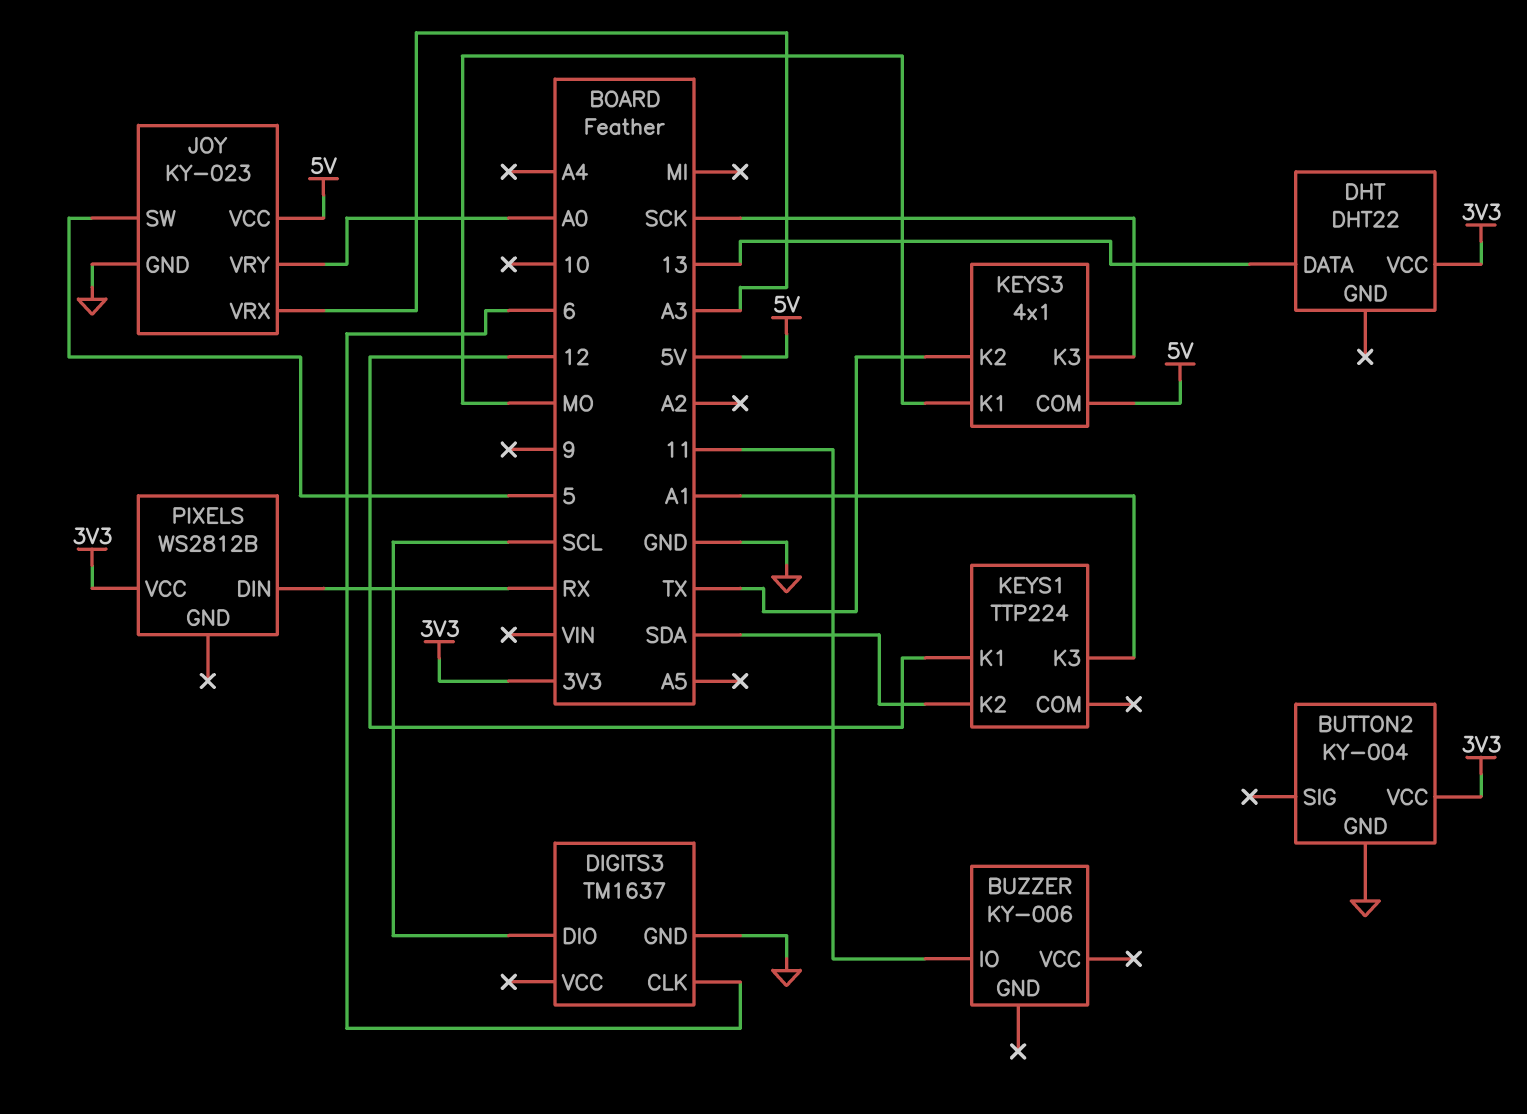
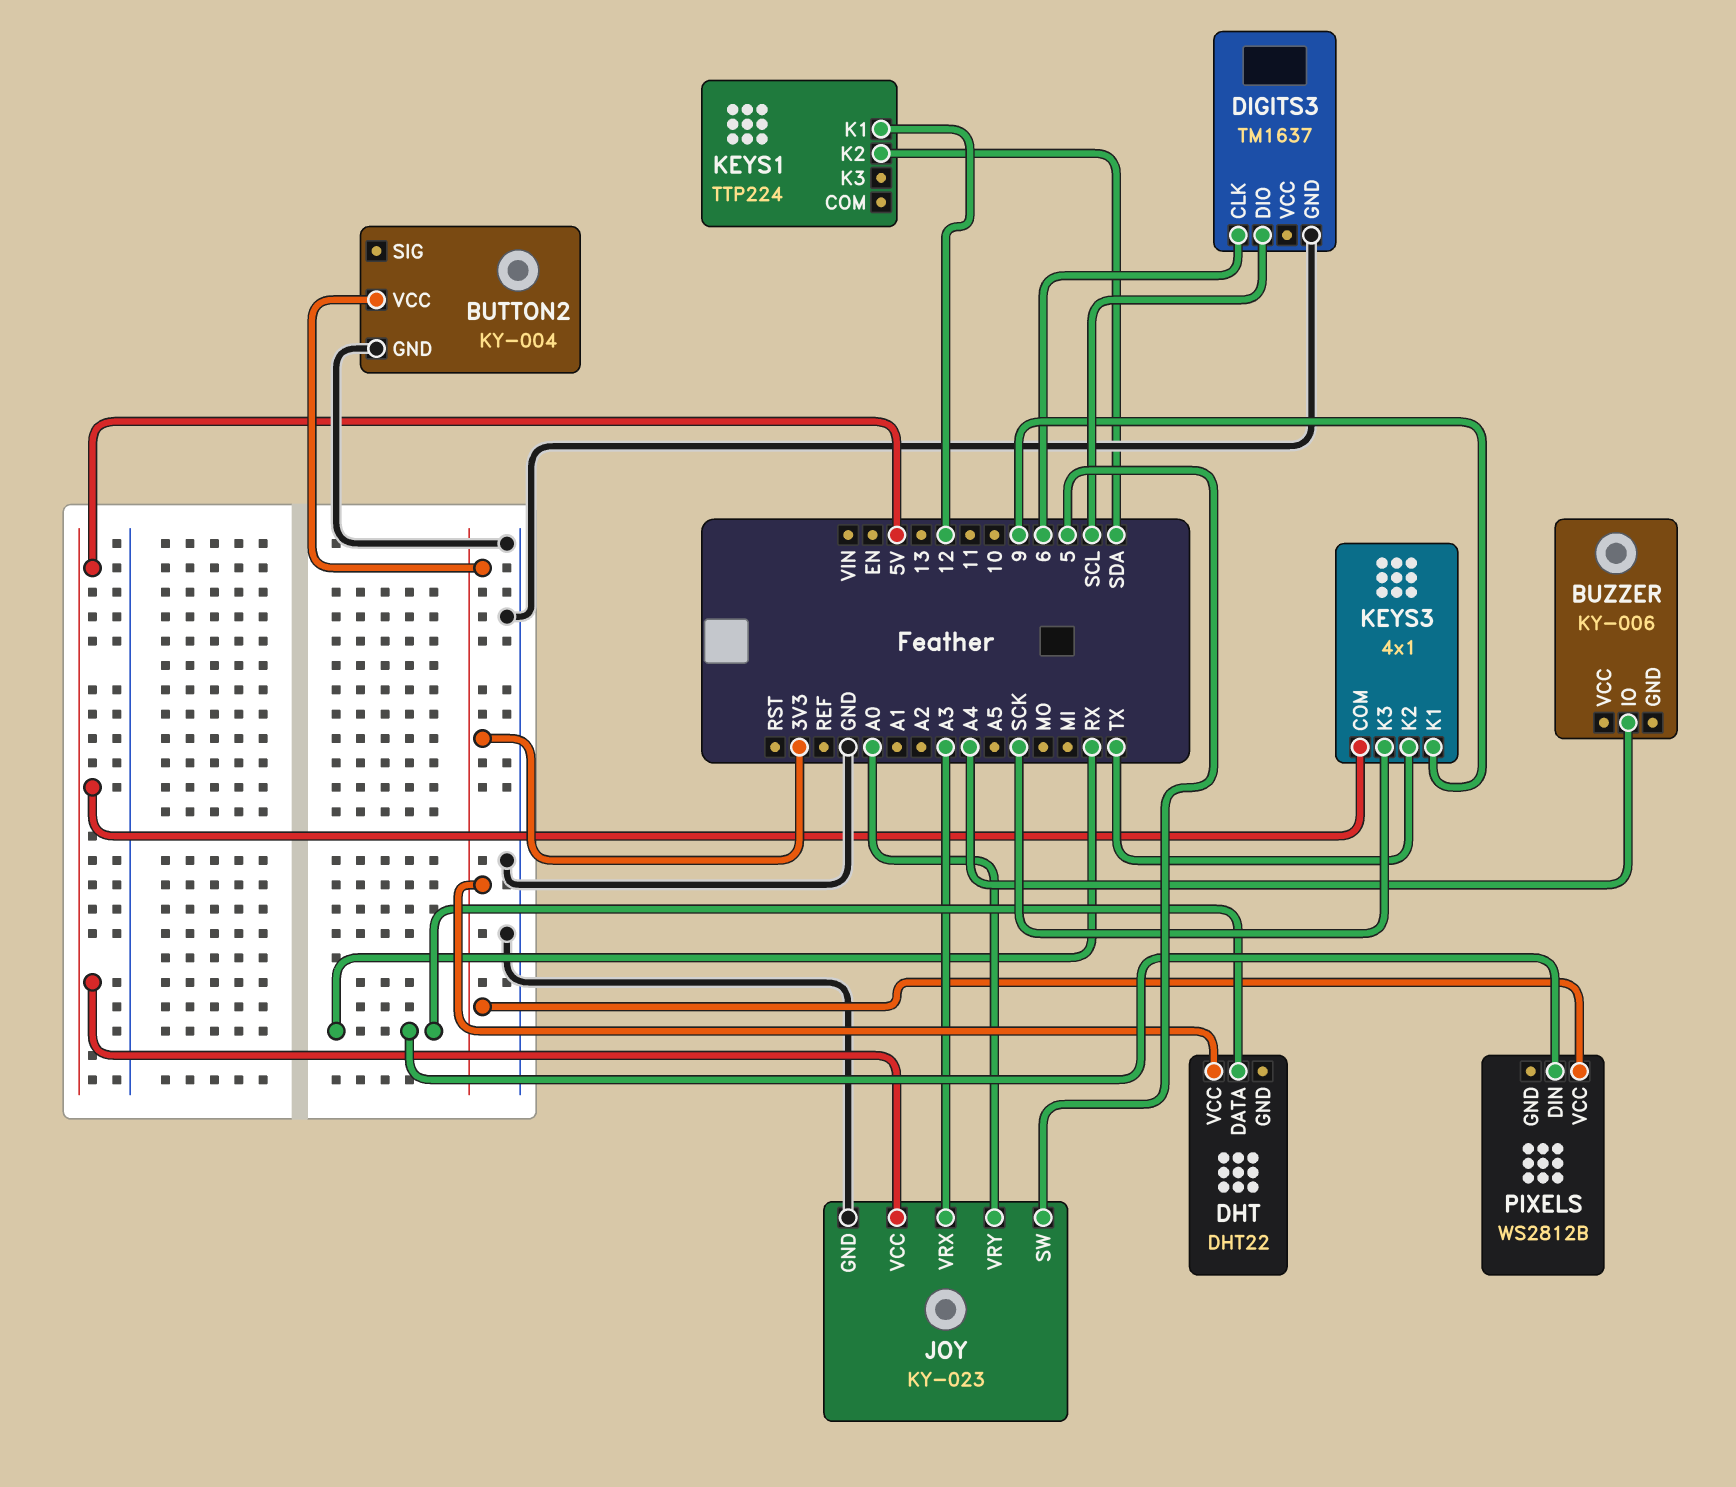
BUZZER pin IO: 11 -> A4
DHT pin DATA: 13 -> RX
KEYS1 pin K3: A1 -> none
KEYS3 pin K1: MO -> 9

